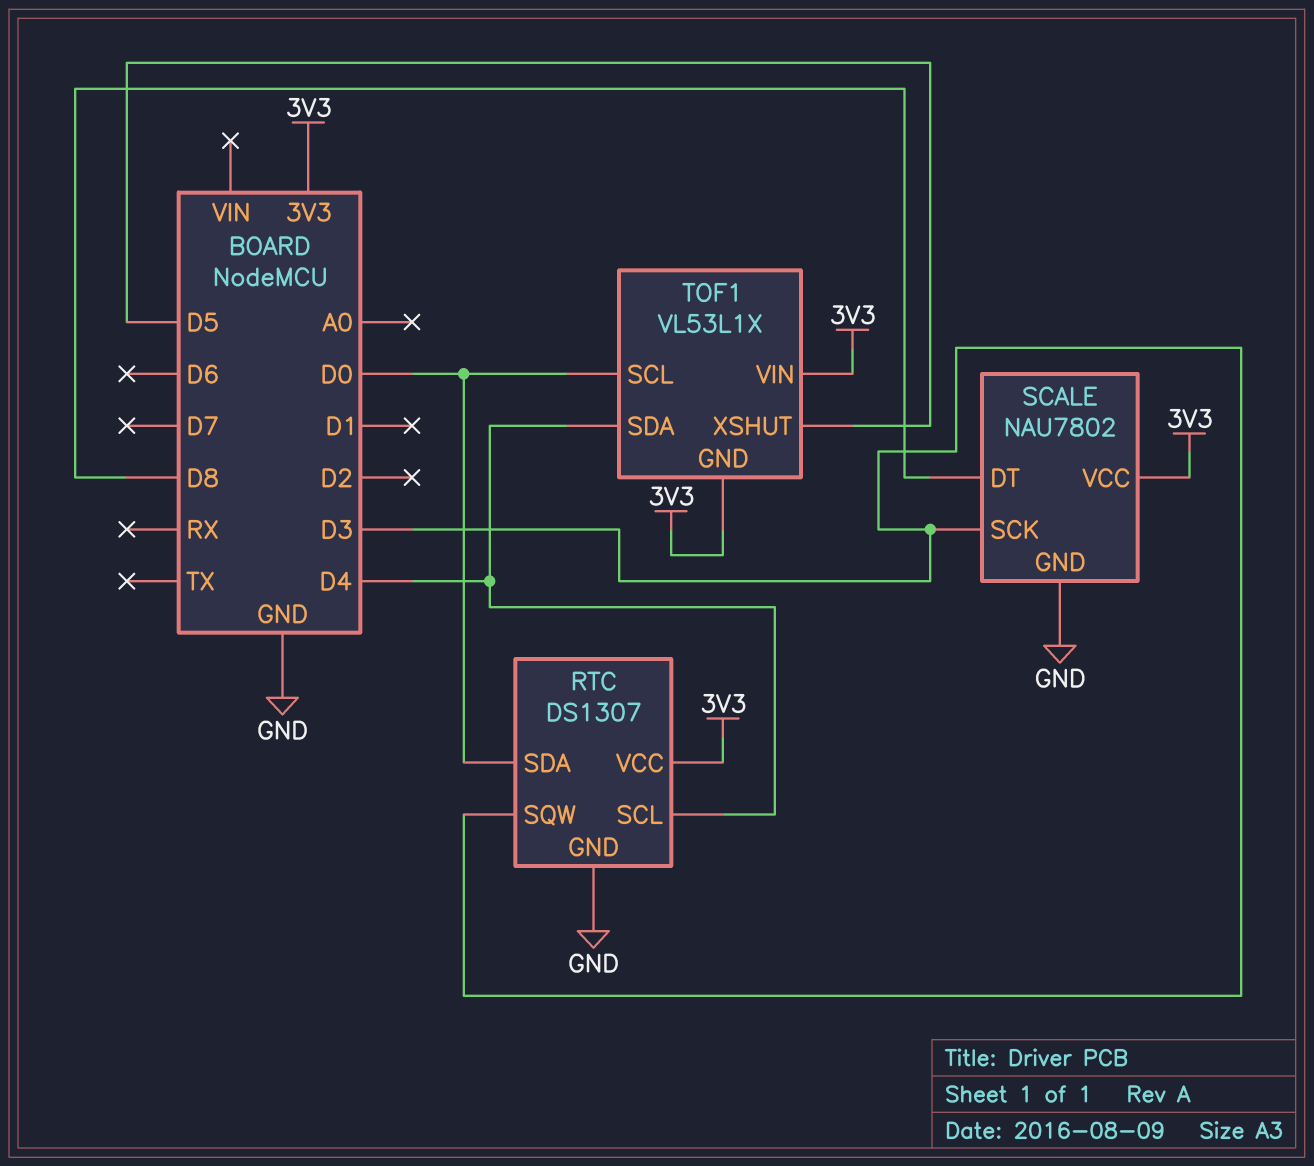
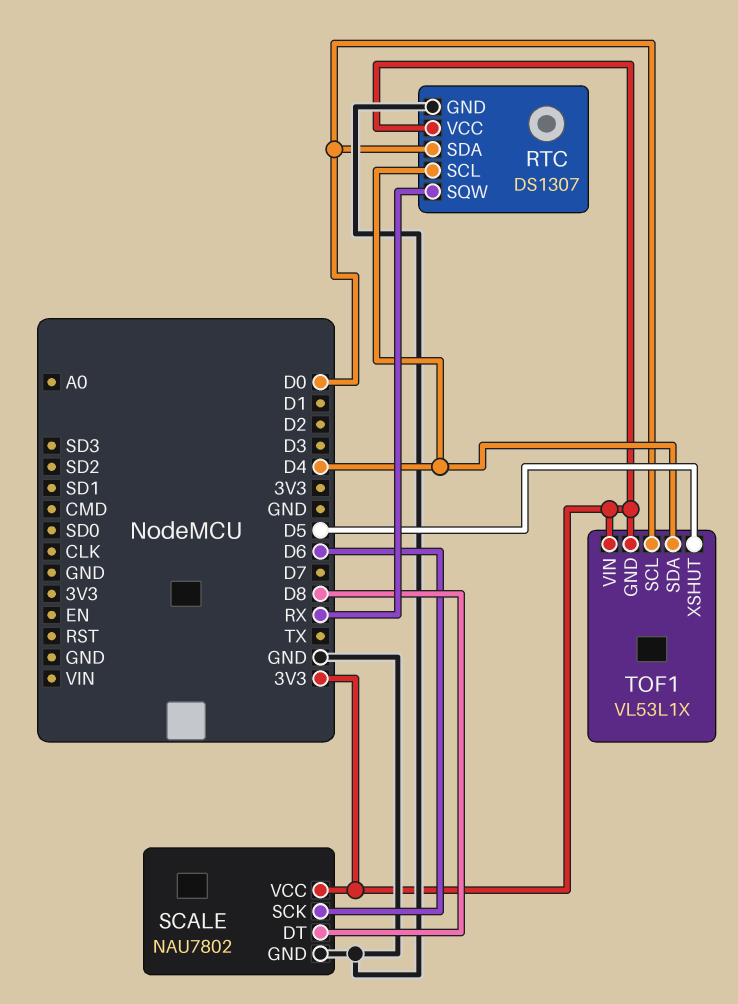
RTC pin SQW: D3 -> RX
SCALE pin SCK: D3 -> D6

